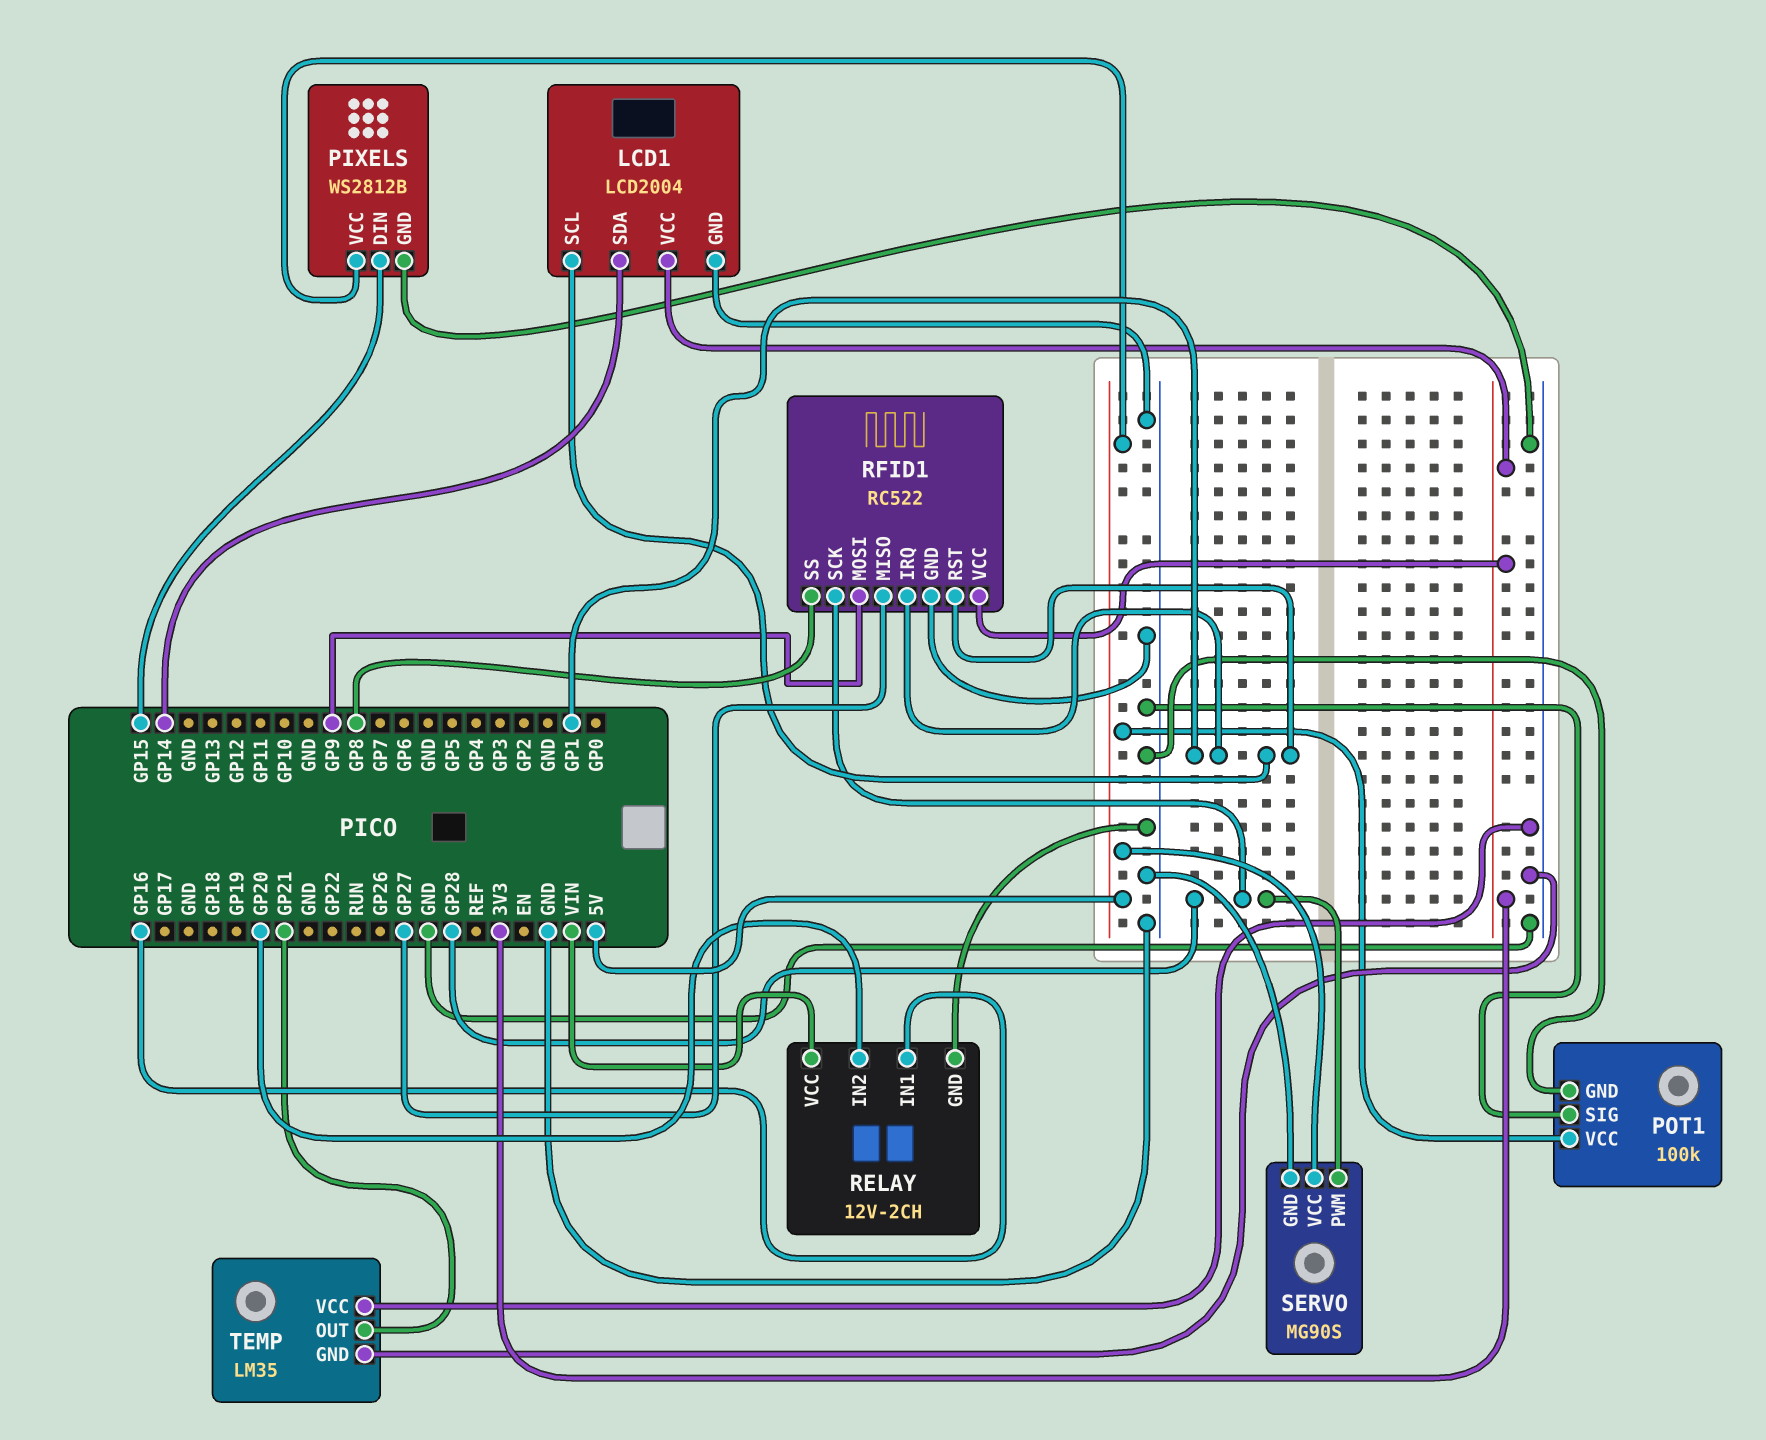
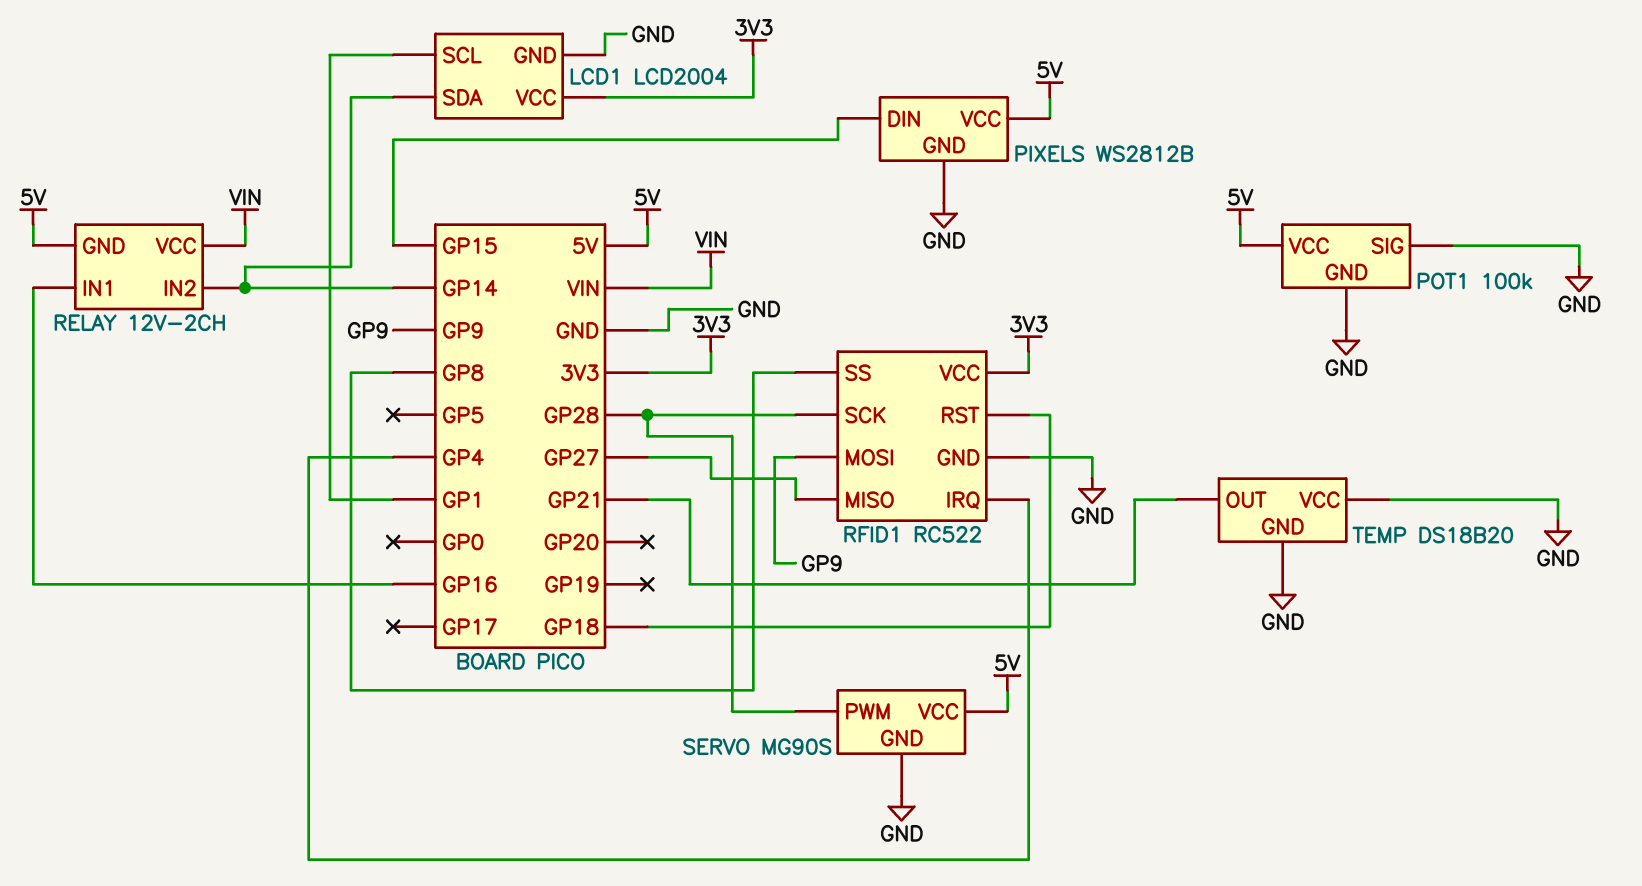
RELAY pin GND: GND -> 5V
RELAY pin IN2: GP20 -> GP14
RFID1 pin IRQ: GP1 -> GP4
RFID1 pin RST: GP1 -> GP18
TEMP: LM35 -> DS18B20

